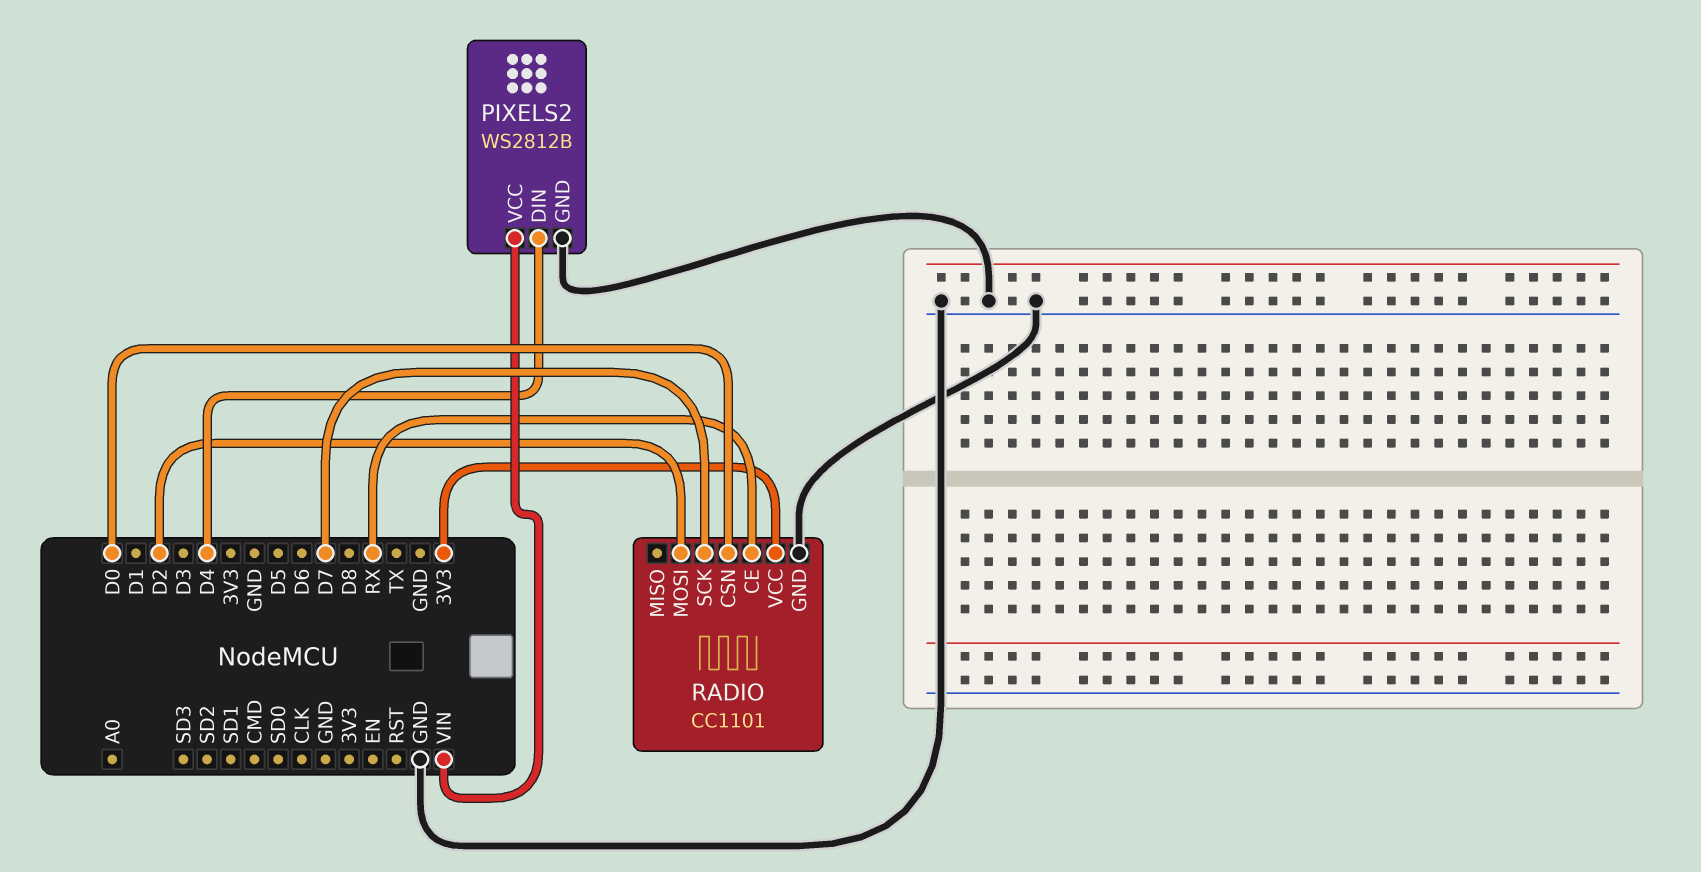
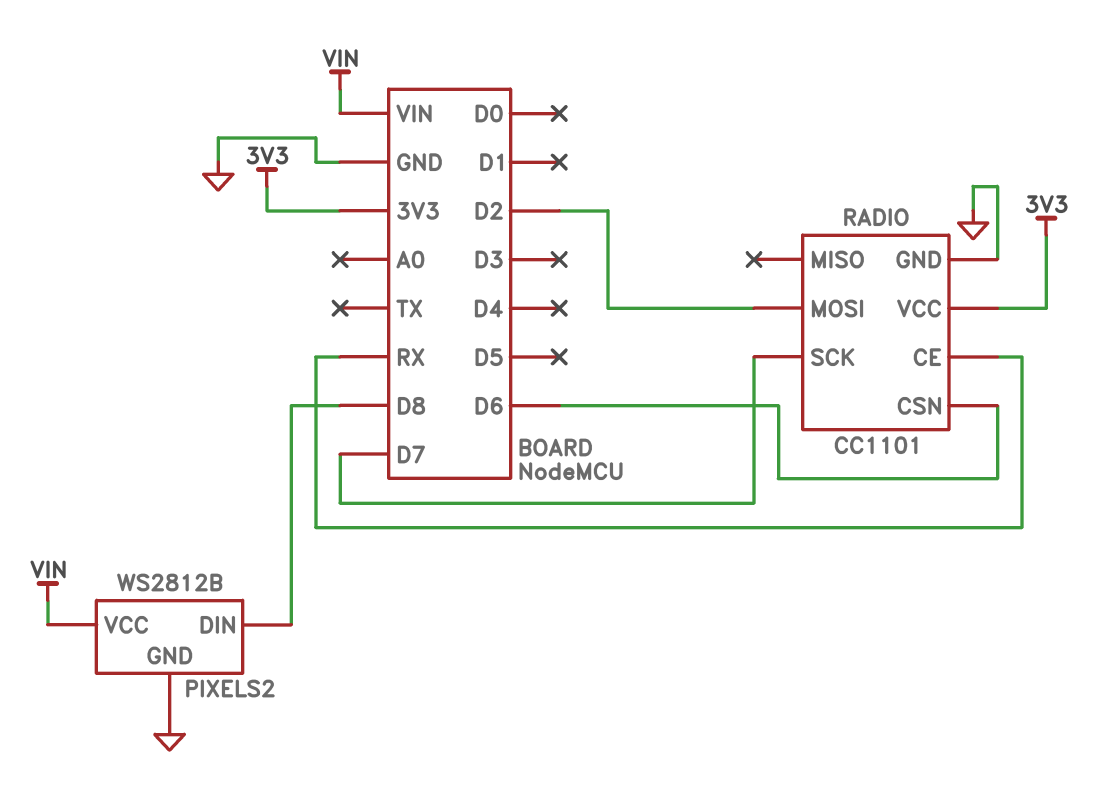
PIXELS2 pin DIN: D4 -> D8
RADIO pin CSN: D0 -> D6

